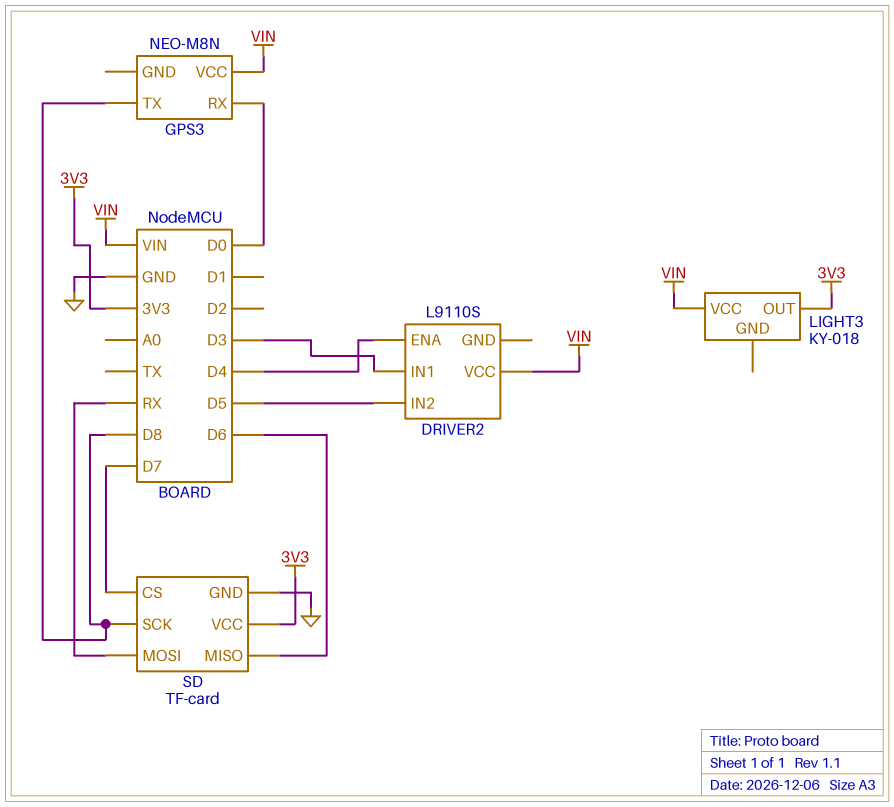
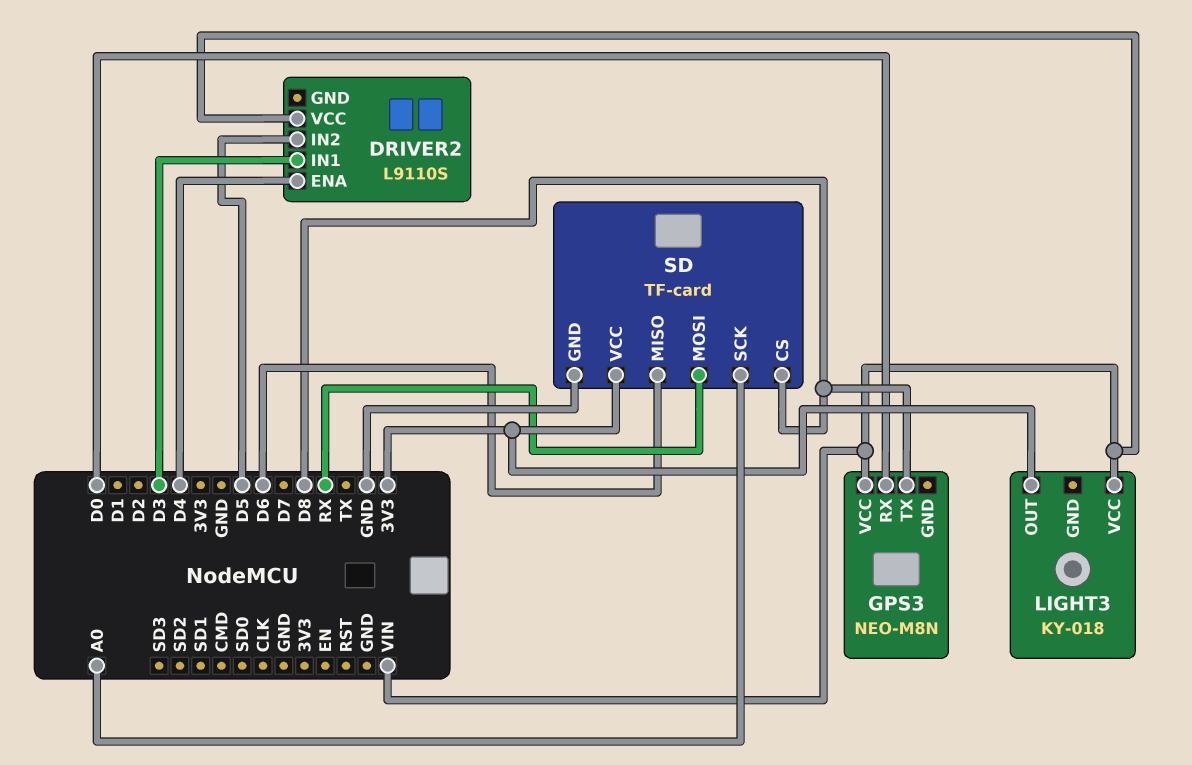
SD pin CS: D7 -> D8
SD pin SCK: D8 -> A0

